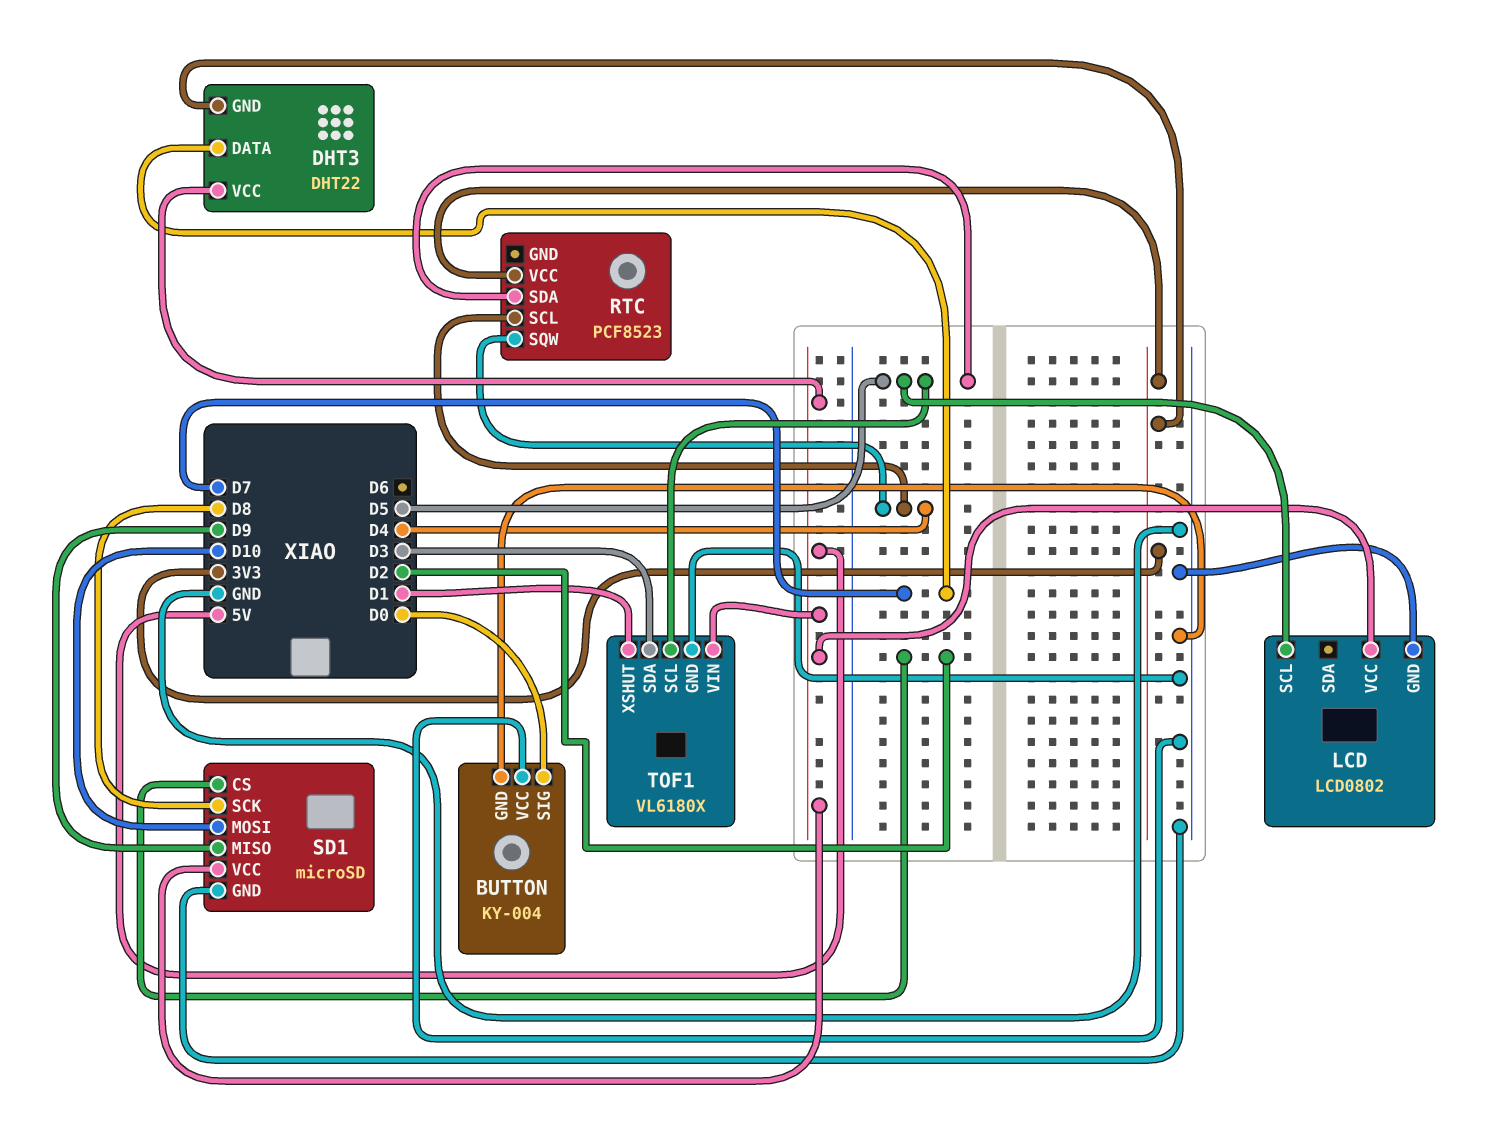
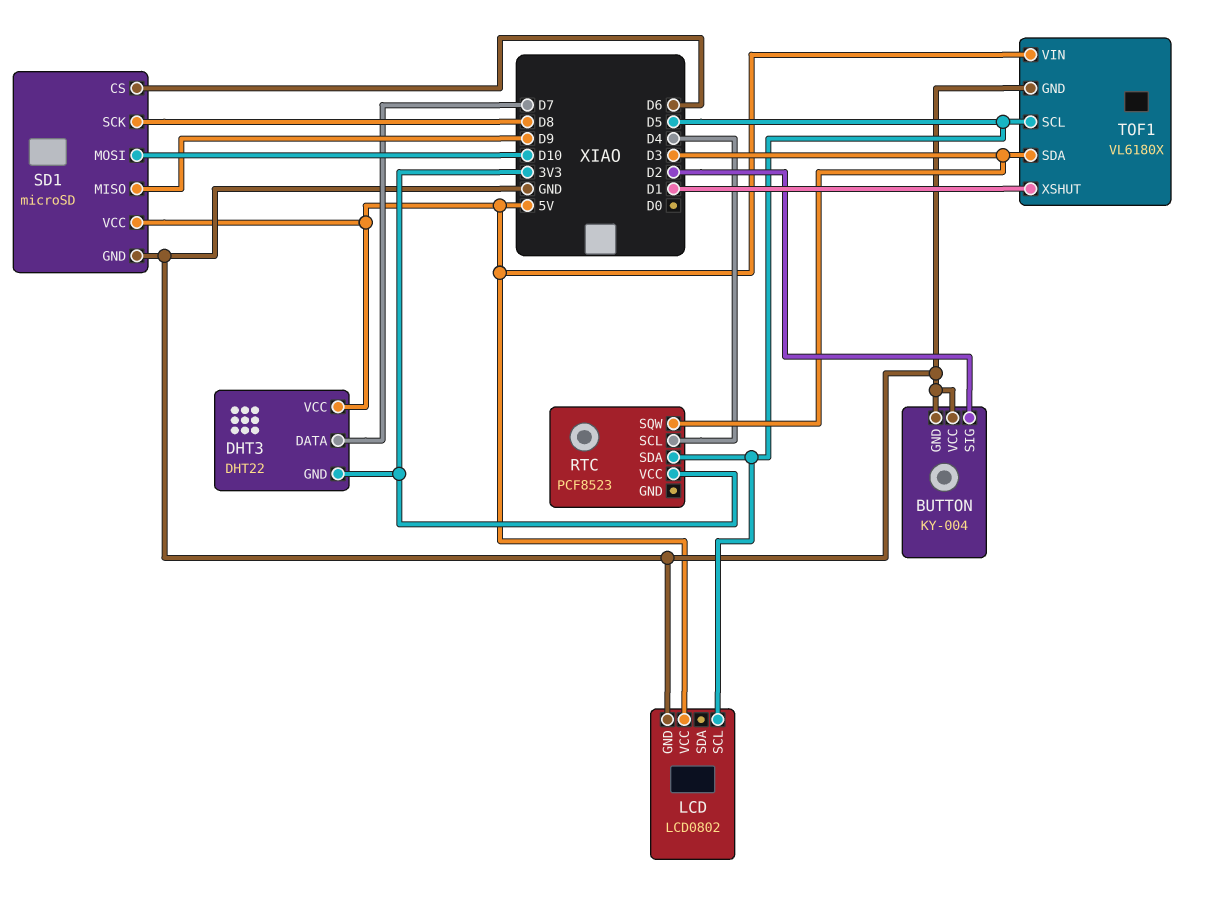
BUTTON pin SIG: D0 -> D2
RTC pin SQW: D4 -> D3
SD1 pin CS: D2 -> D6

